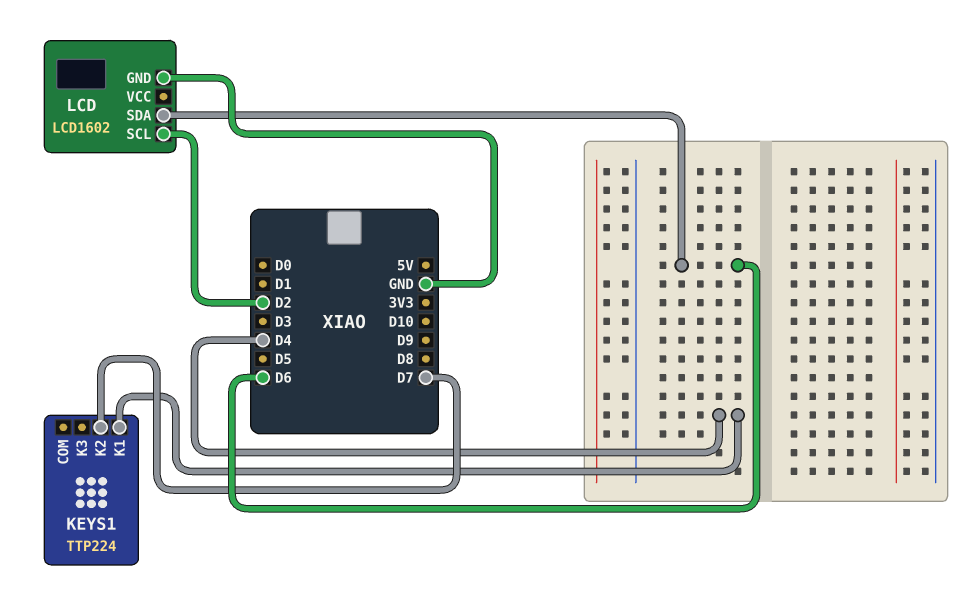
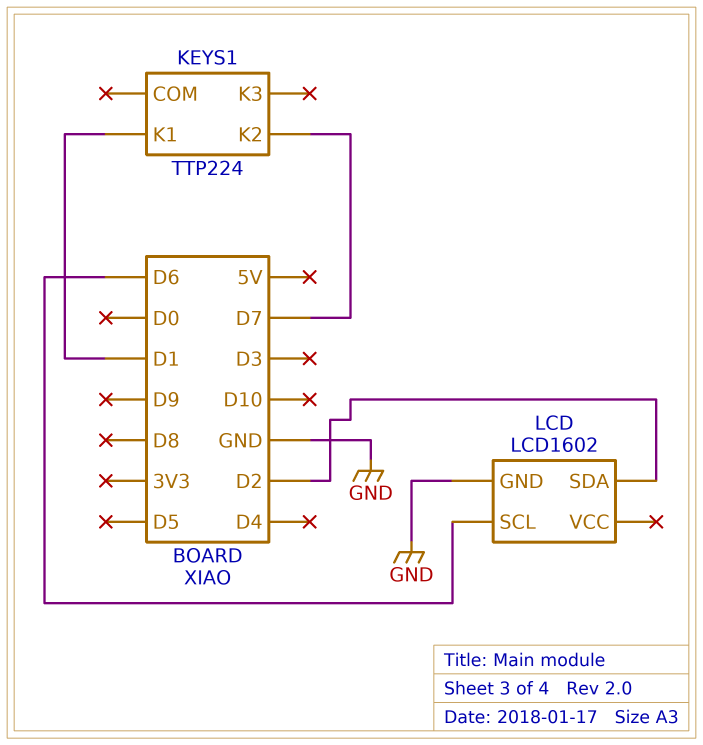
KEYS1 pin K1: D4 -> D1
LCD pin SCL: D2 -> D6
LCD pin SDA: D6 -> D2

